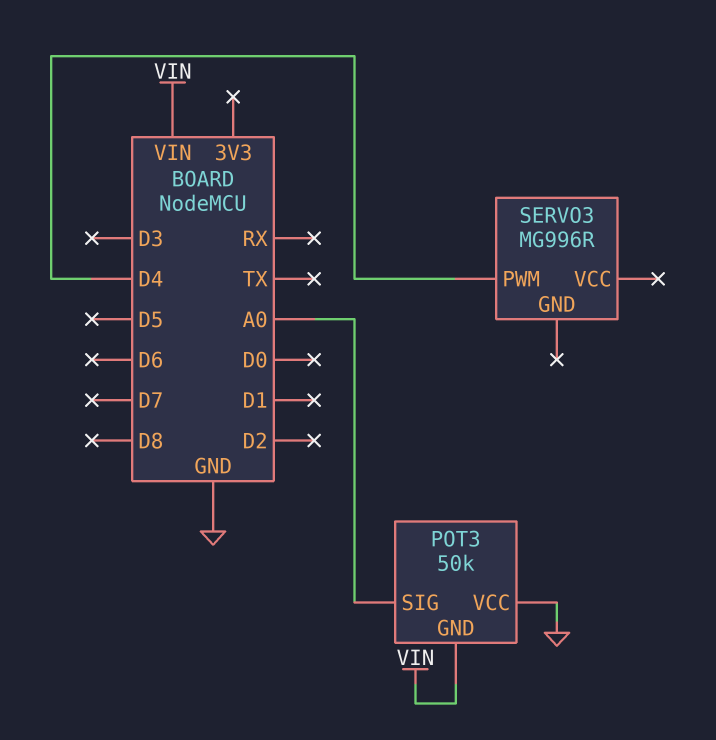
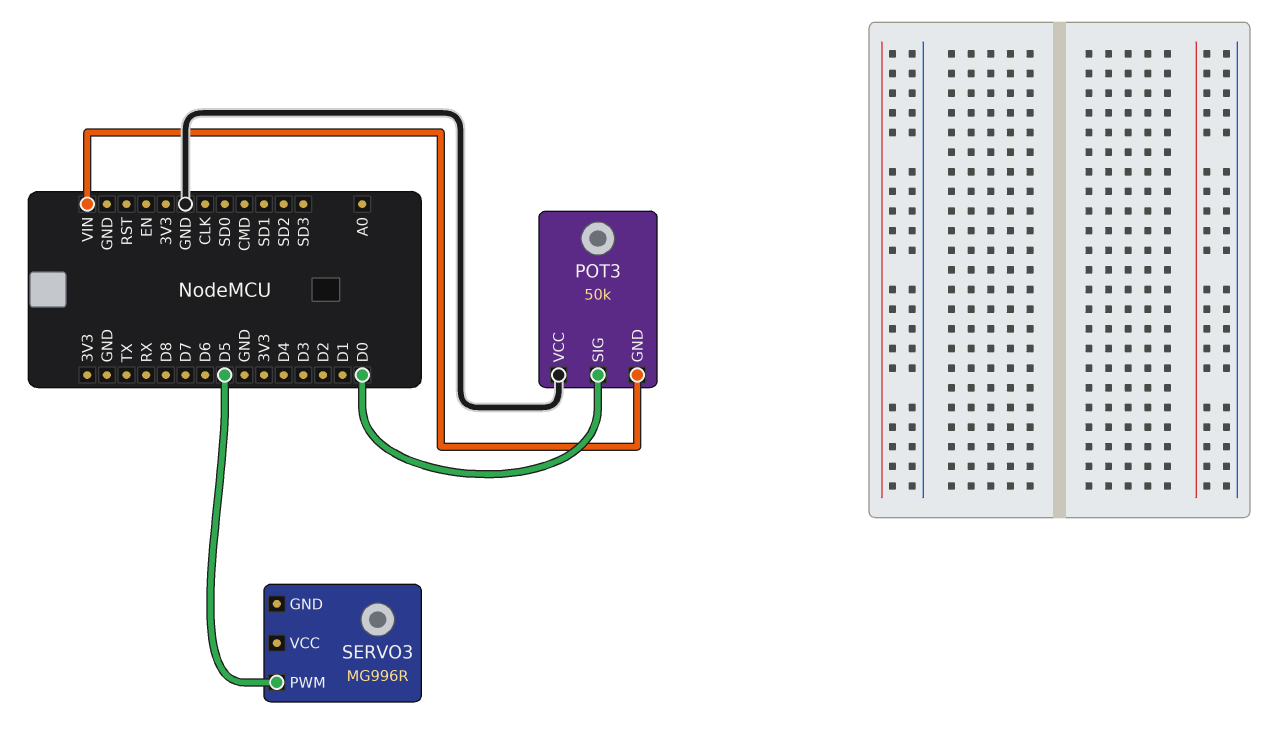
POT3 pin SIG: A0 -> D0
SERVO3 pin PWM: D4 -> D5

